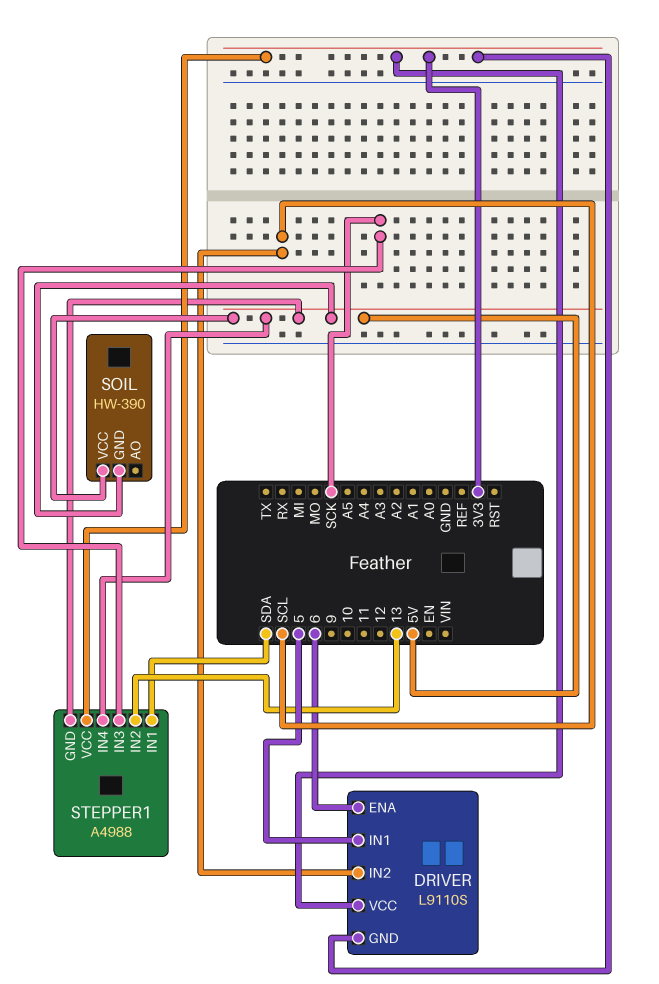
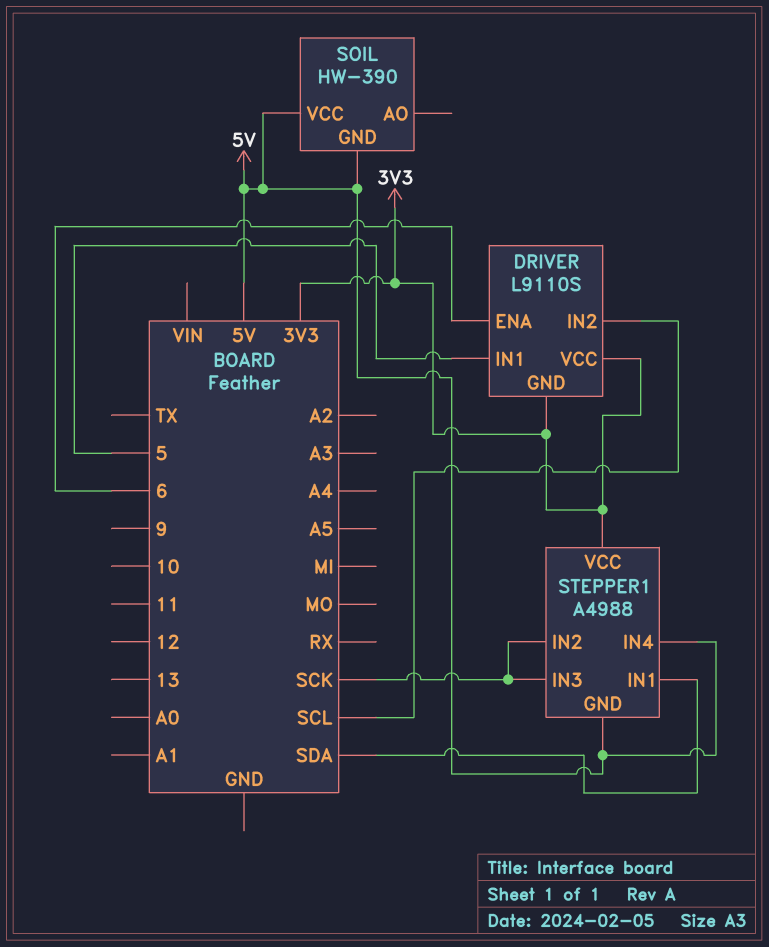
STEPPER1 pin IN2: 13 -> SCK

